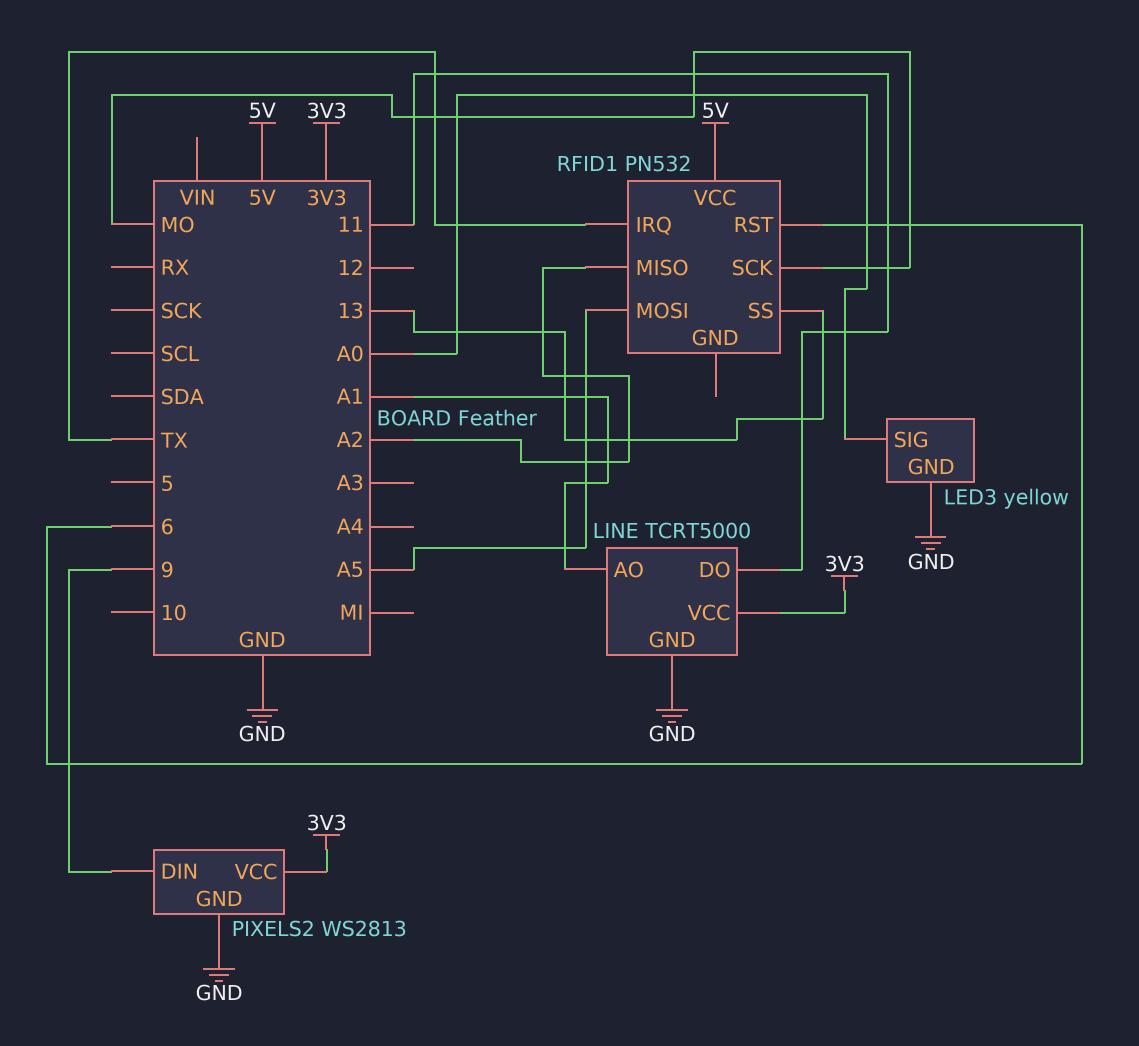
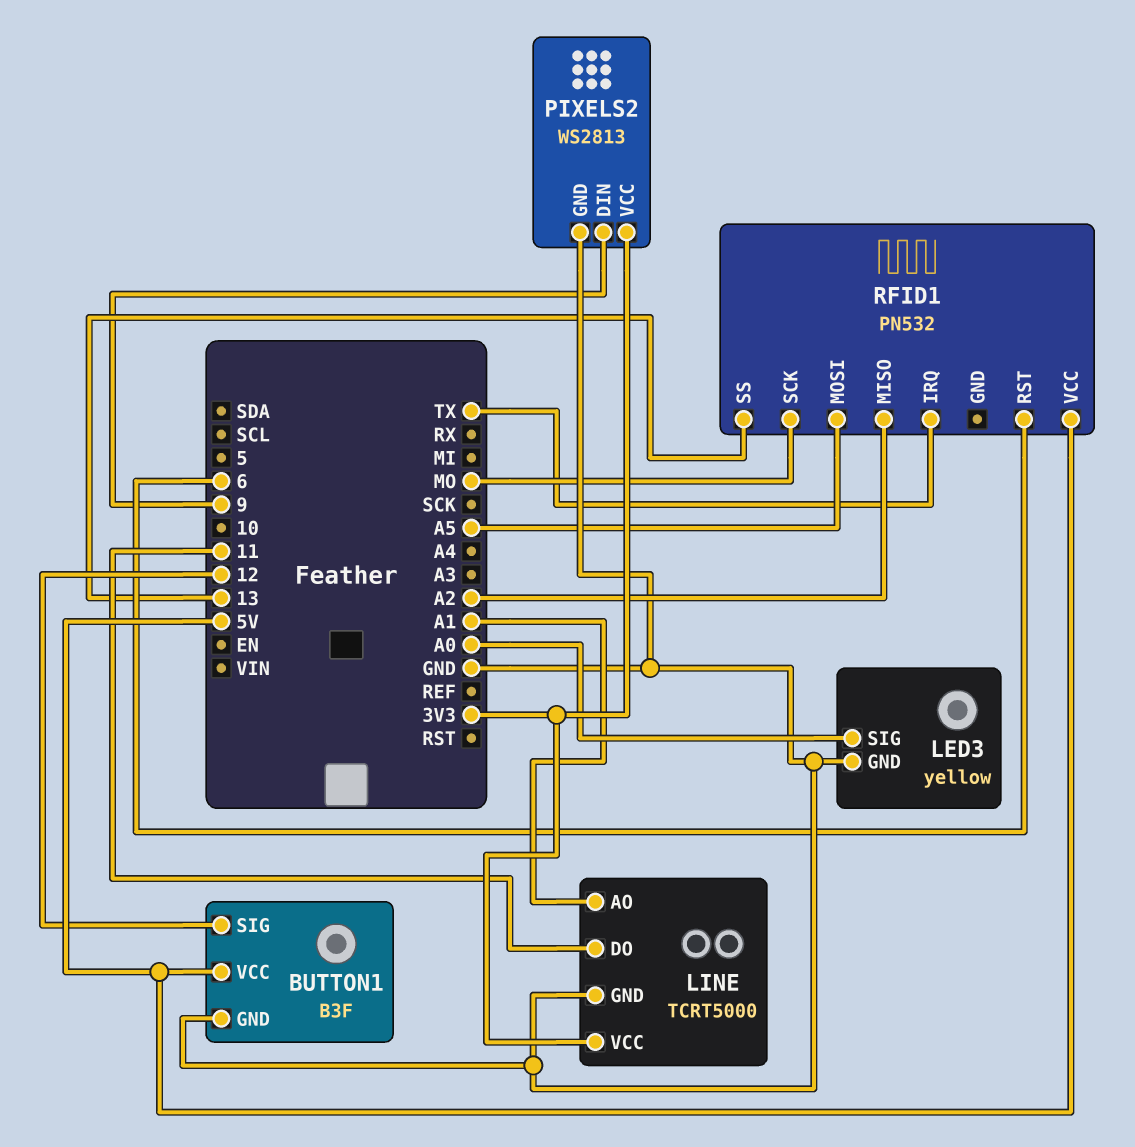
BUTTON1: none -> B3F
BUTTON1 pin GND: none -> GND
BUTTON1 pin SIG: none -> 12
BUTTON1 pin VCC: none -> 5V

